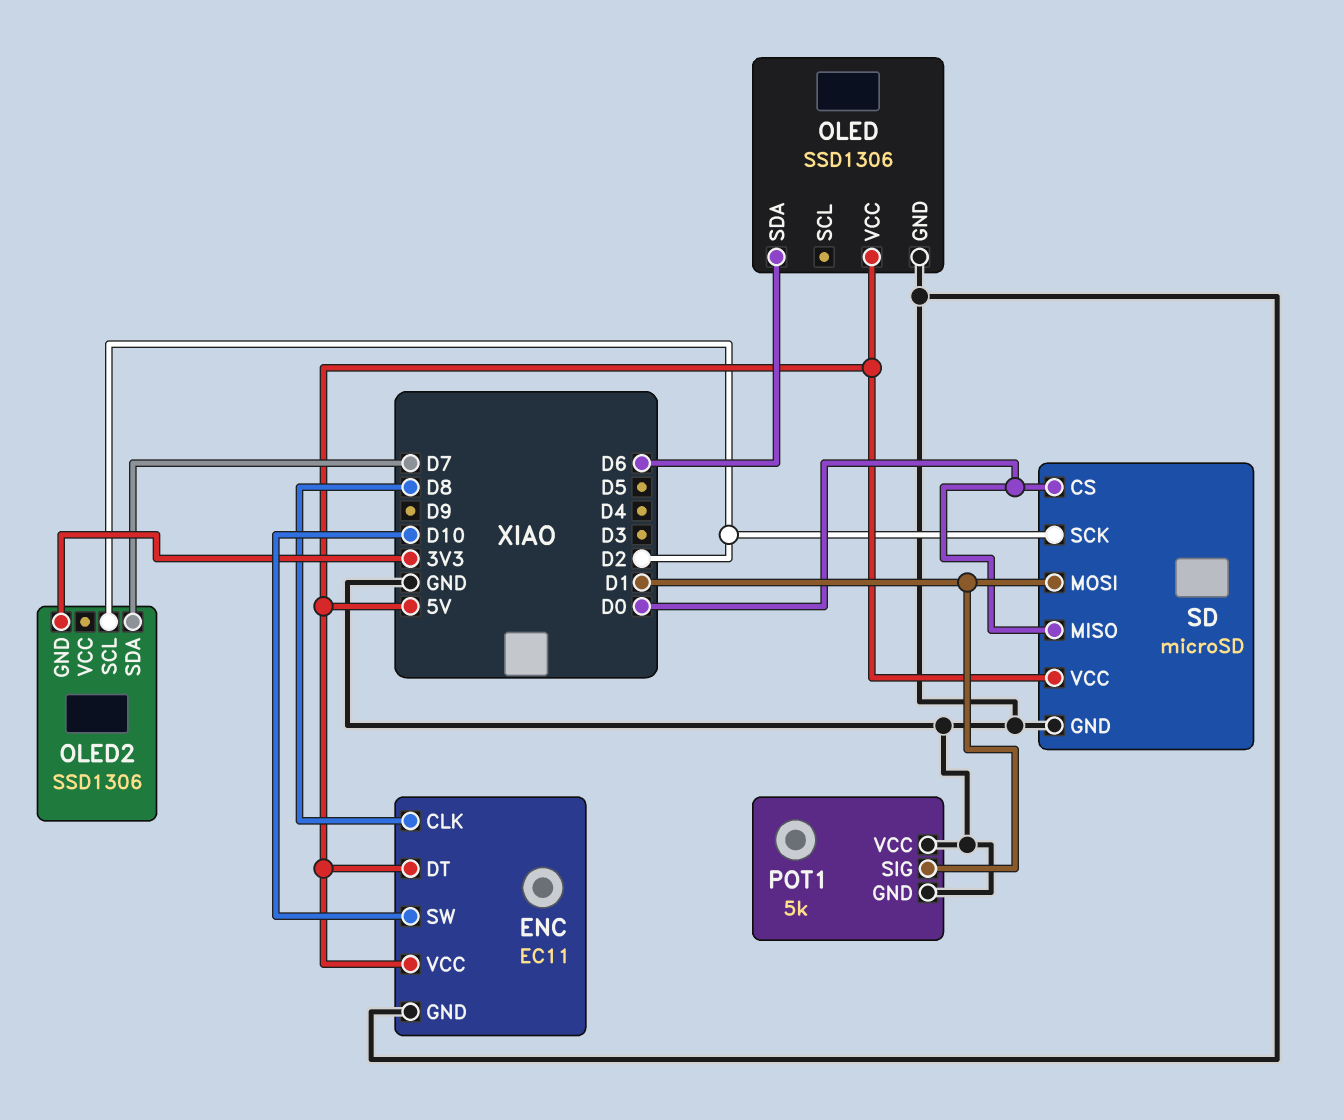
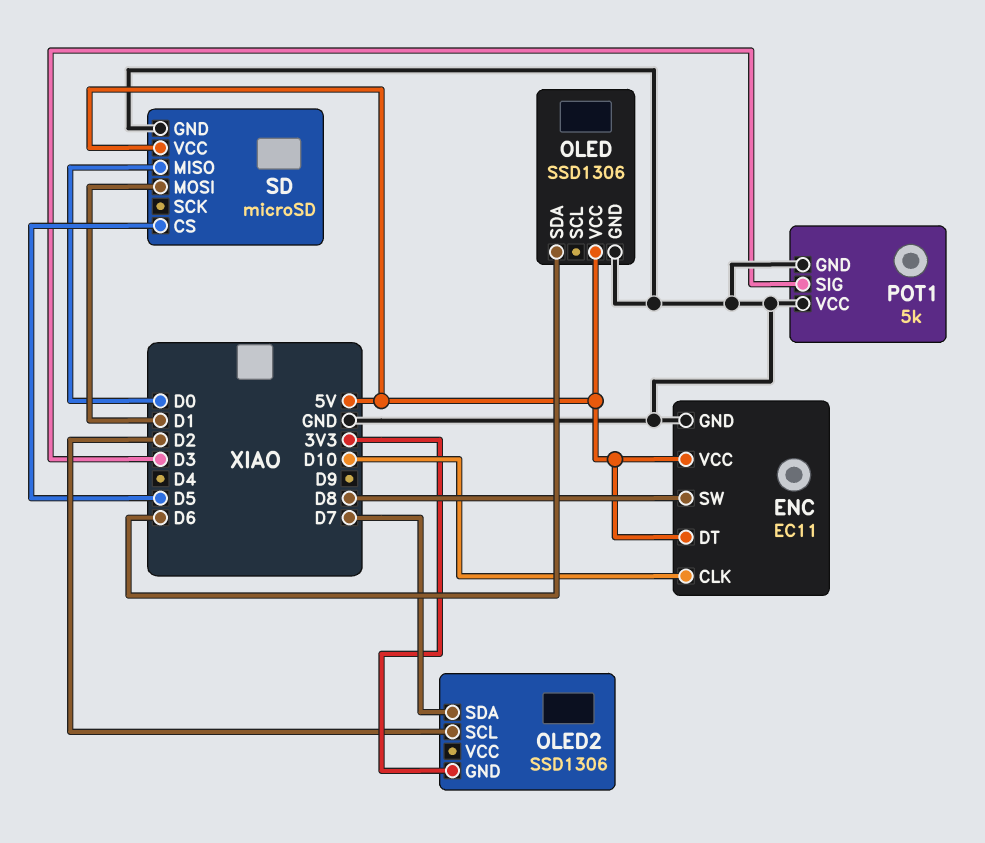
ENC pin CLK: D8 -> D10
ENC pin SW: D10 -> D8
POT1 pin SIG: D1 -> D3
SD pin CS: D0 -> D5
SD pin SCK: D2 -> none

